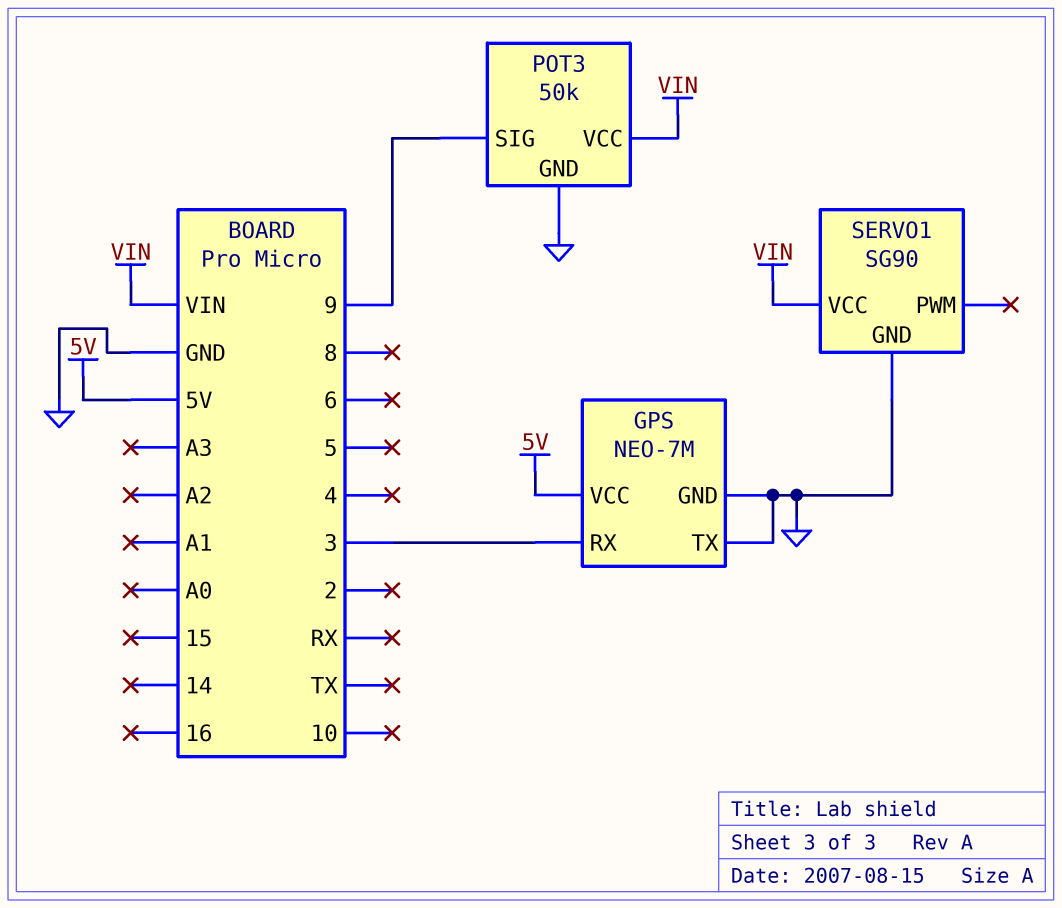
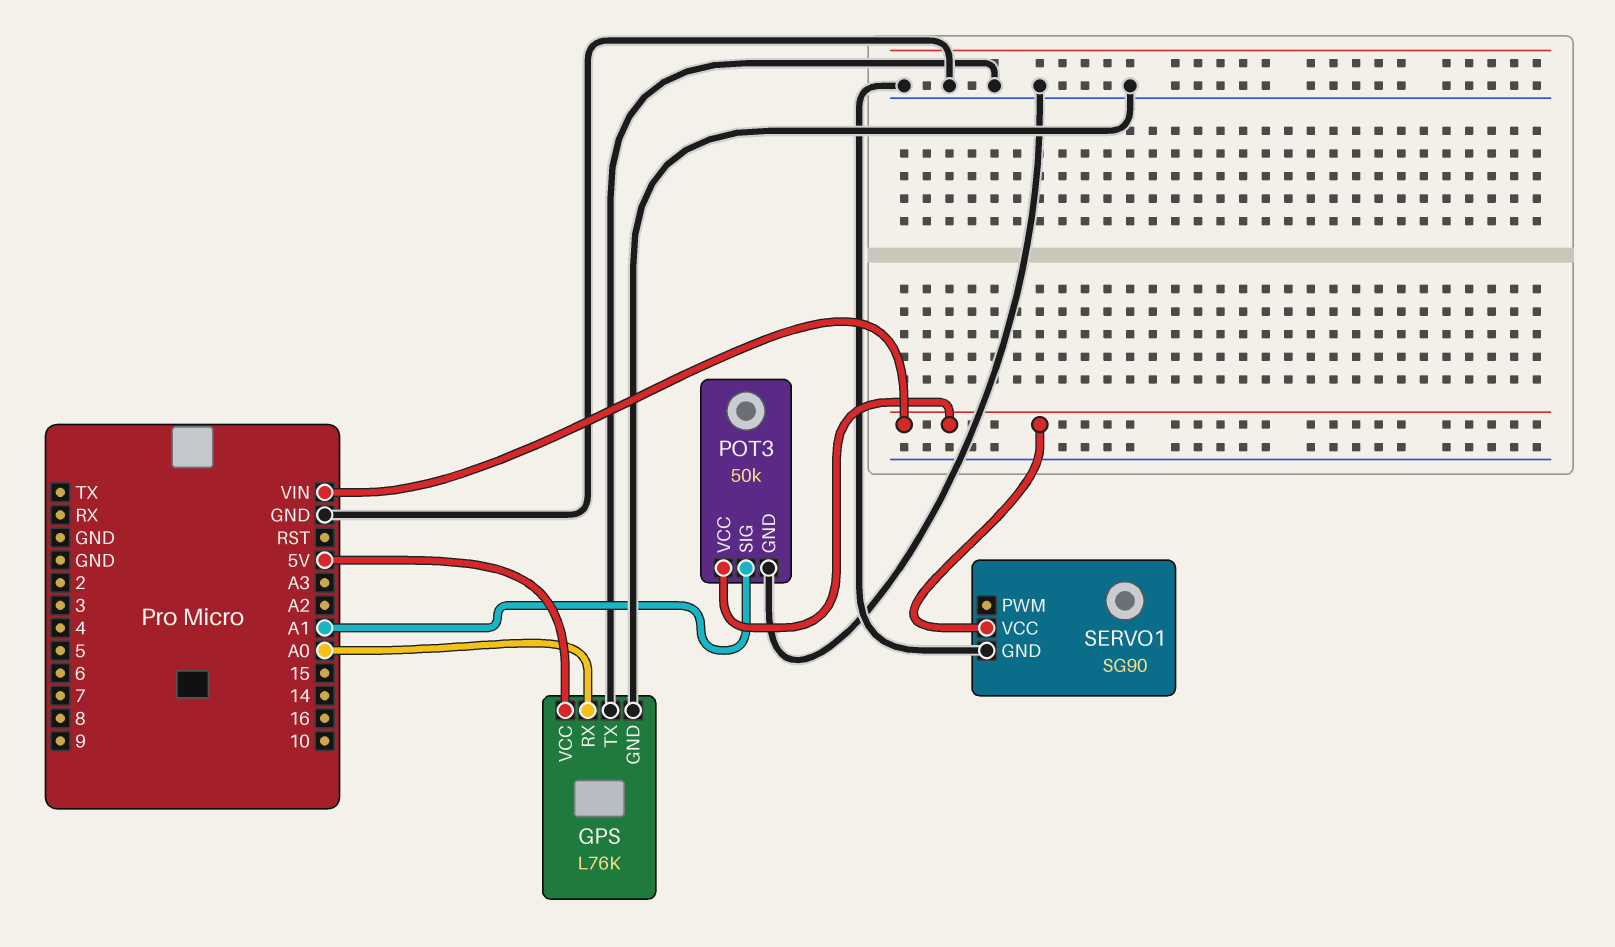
GPS: NEO-7M -> L76K
GPS pin RX: 3 -> A0
POT3 pin SIG: 9 -> A1

